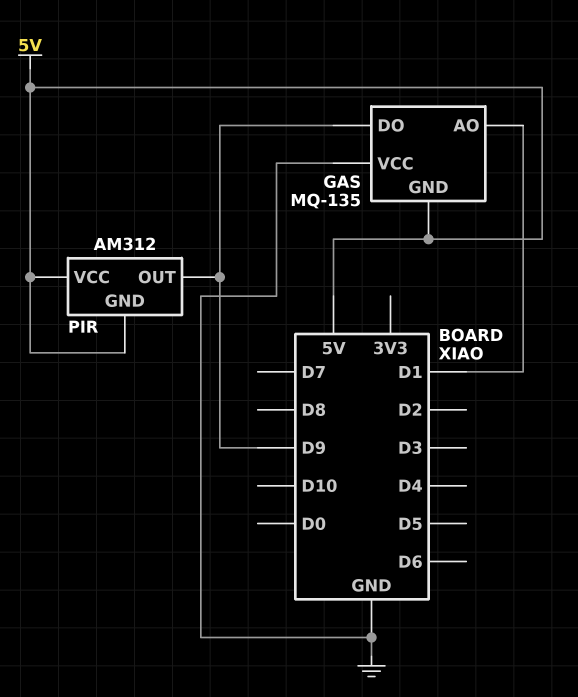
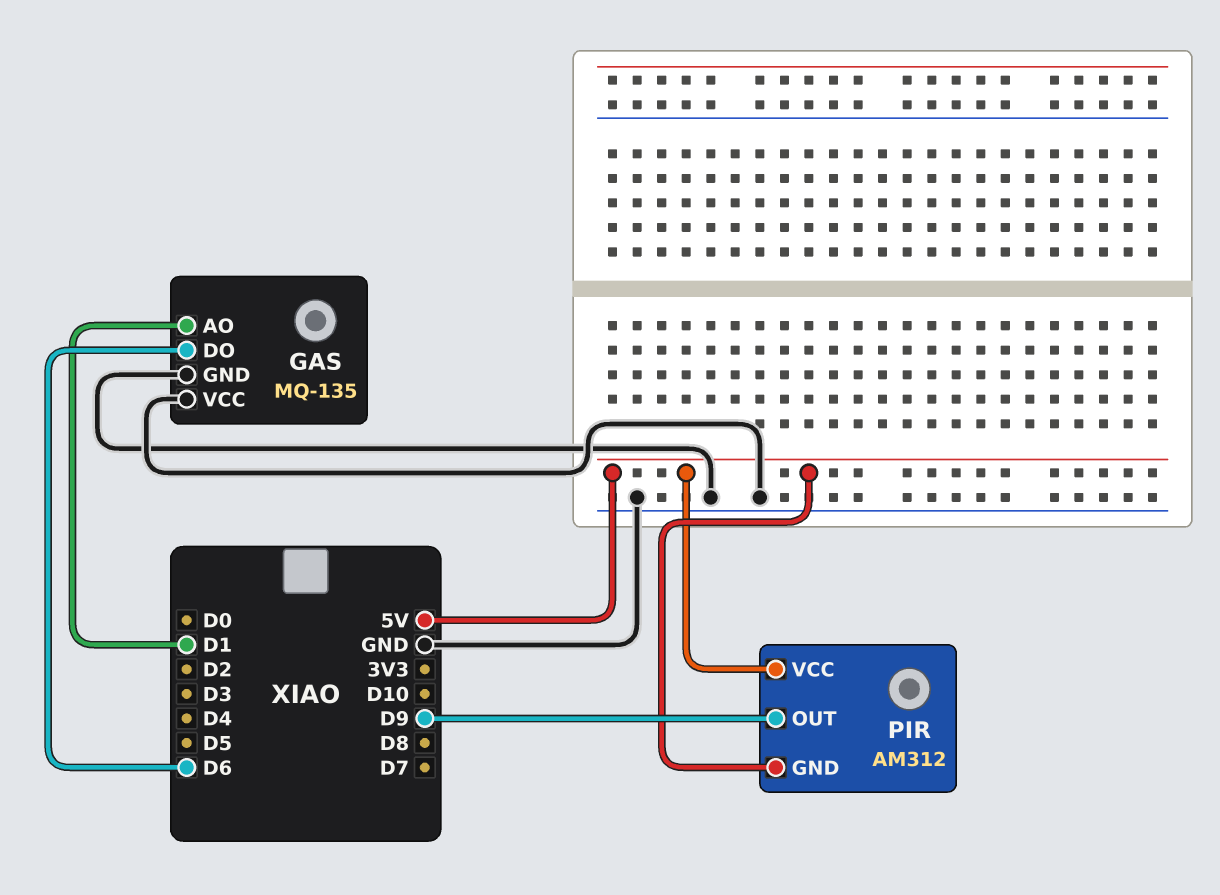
GAS pin DO: D9 -> D6
GAS pin GND: 5V -> GND

